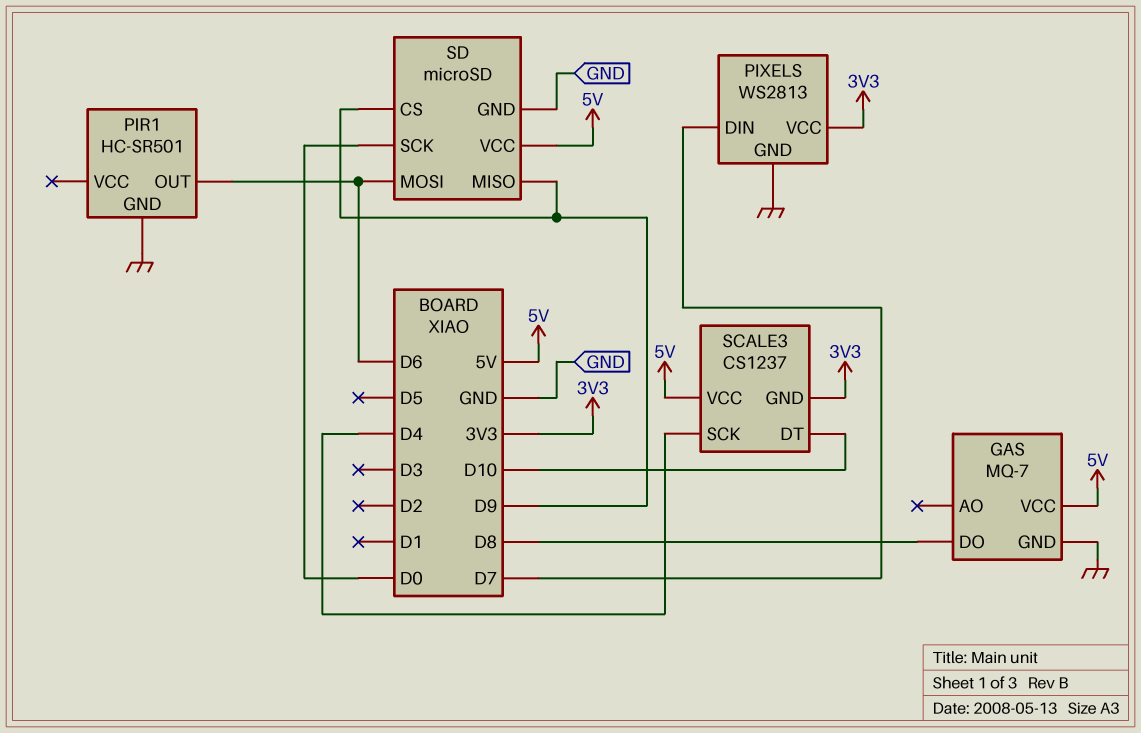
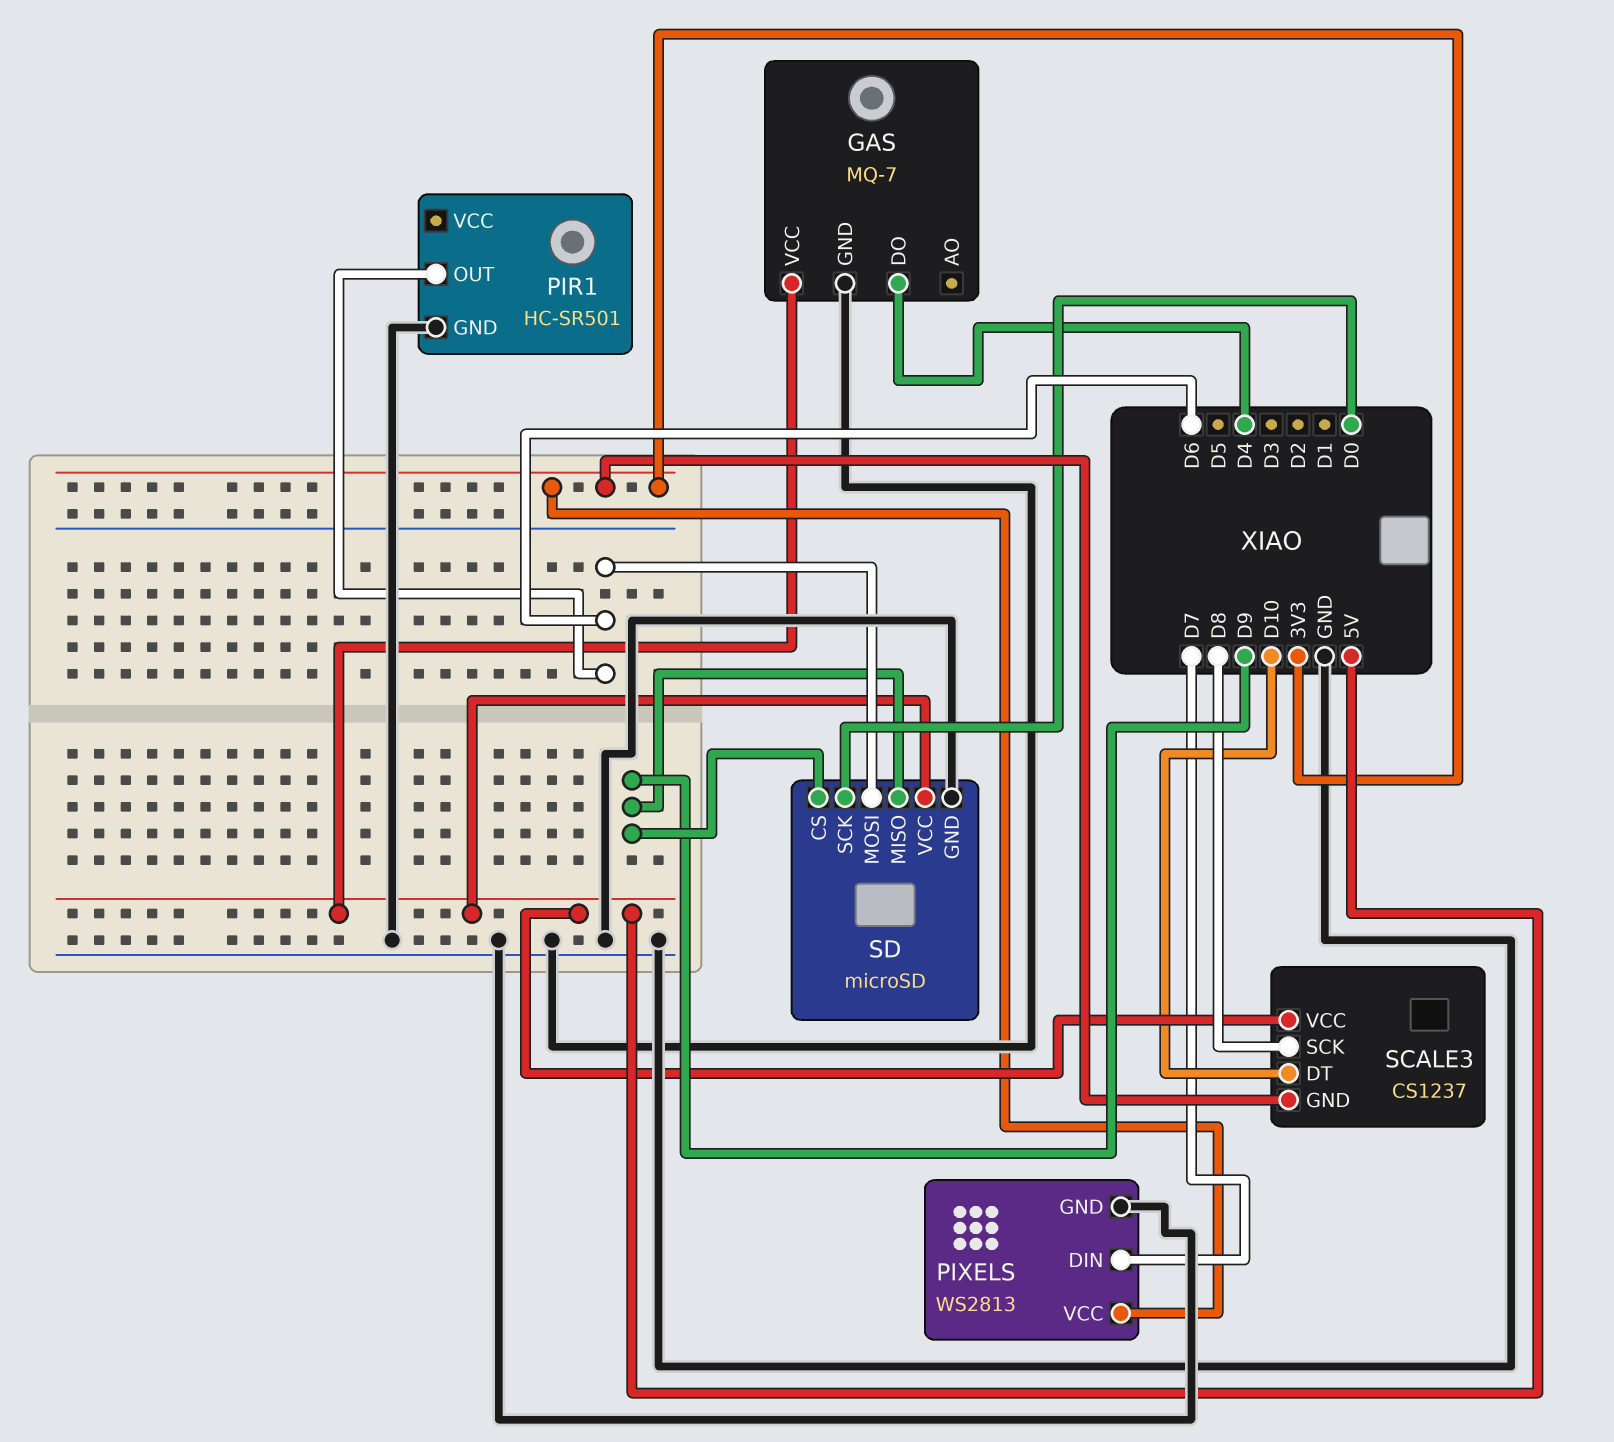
GAS pin DO: D8 -> D4
SCALE3 pin SCK: D4 -> D8

